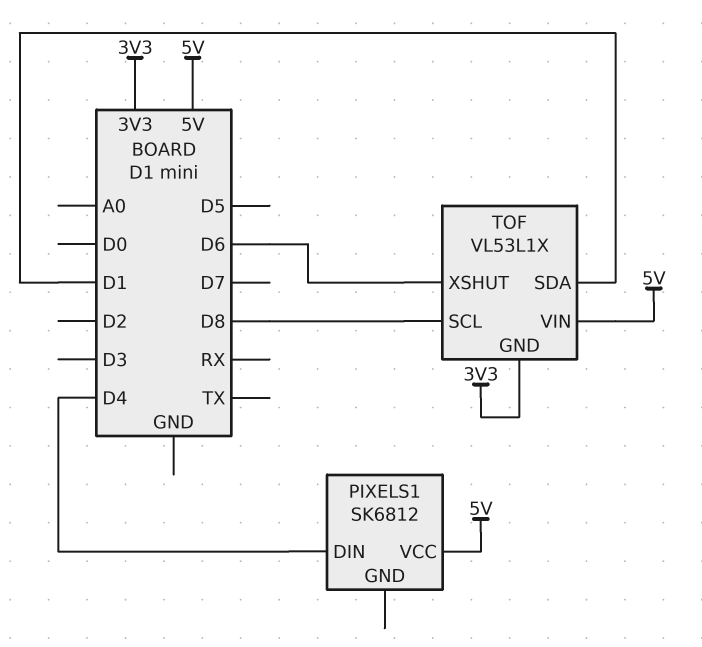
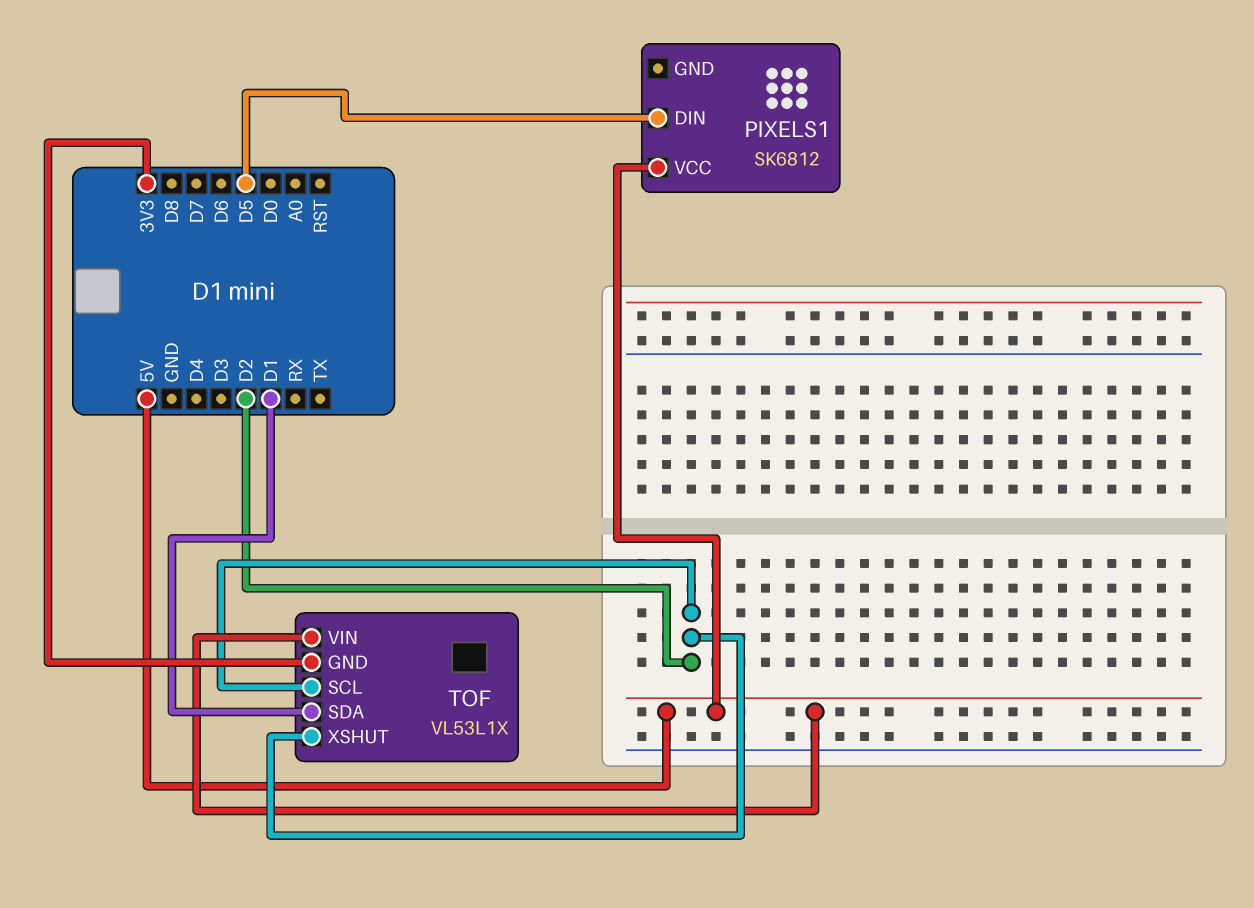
PIXELS1 pin DIN: D4 -> D5
TOF pin SCL: D8 -> D2
TOF pin XSHUT: D6 -> D2

